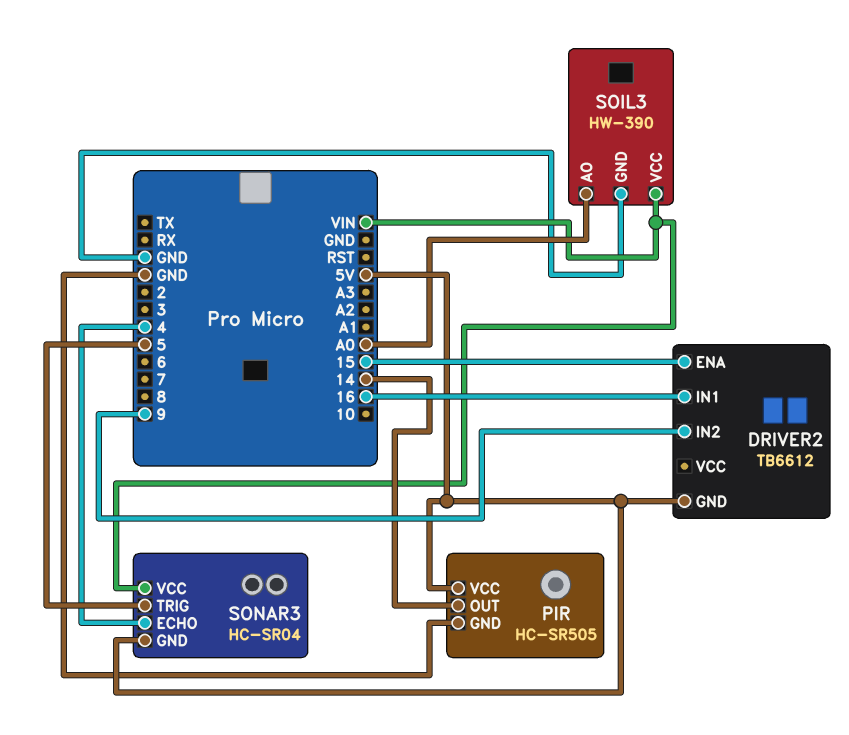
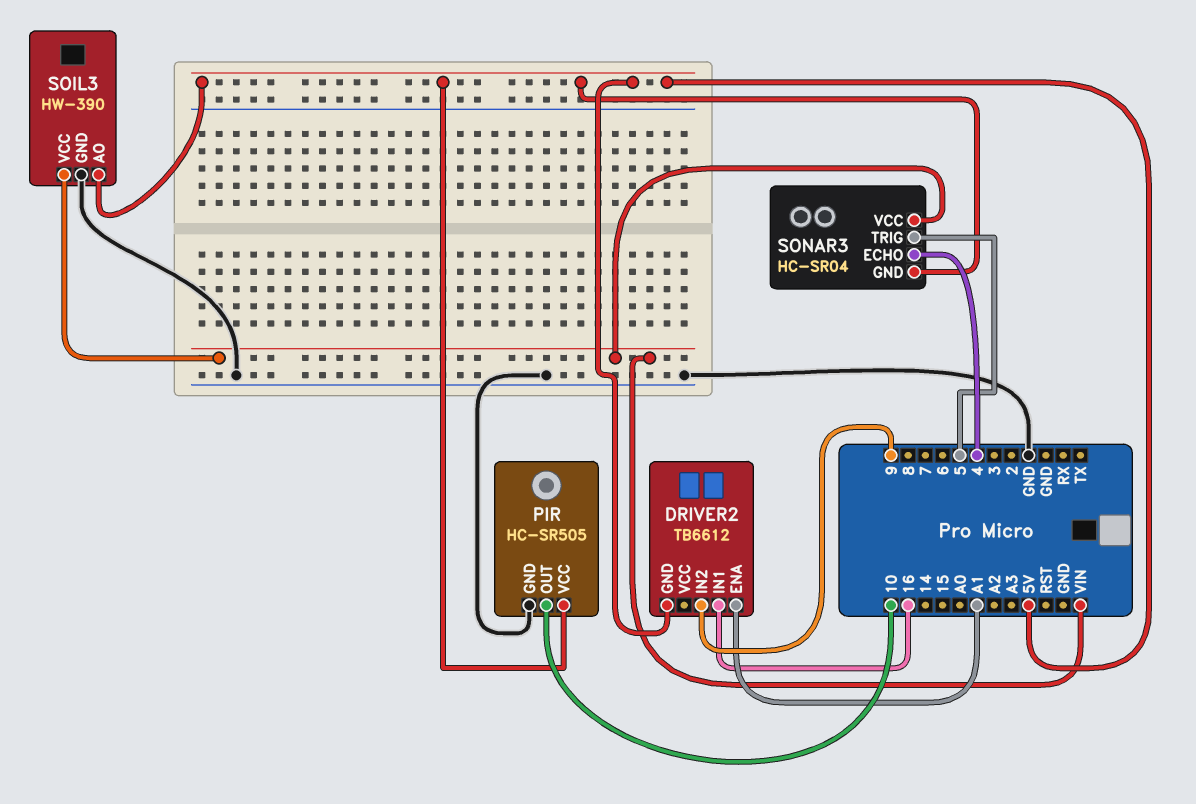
DRIVER2 pin ENA: 15 -> A1
PIR pin OUT: 14 -> 10
SOIL3 pin AO: A0 -> 5V

